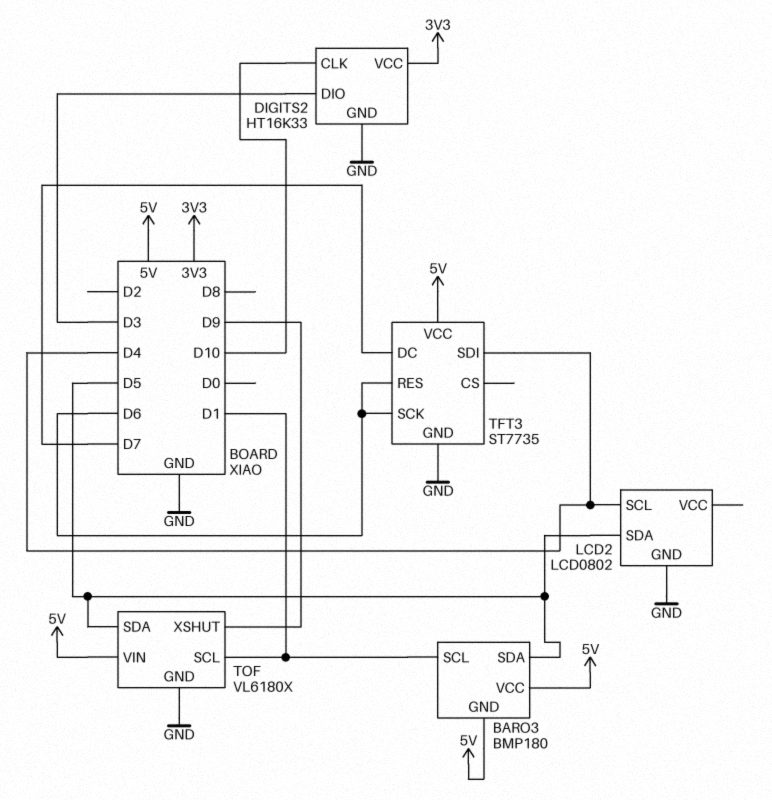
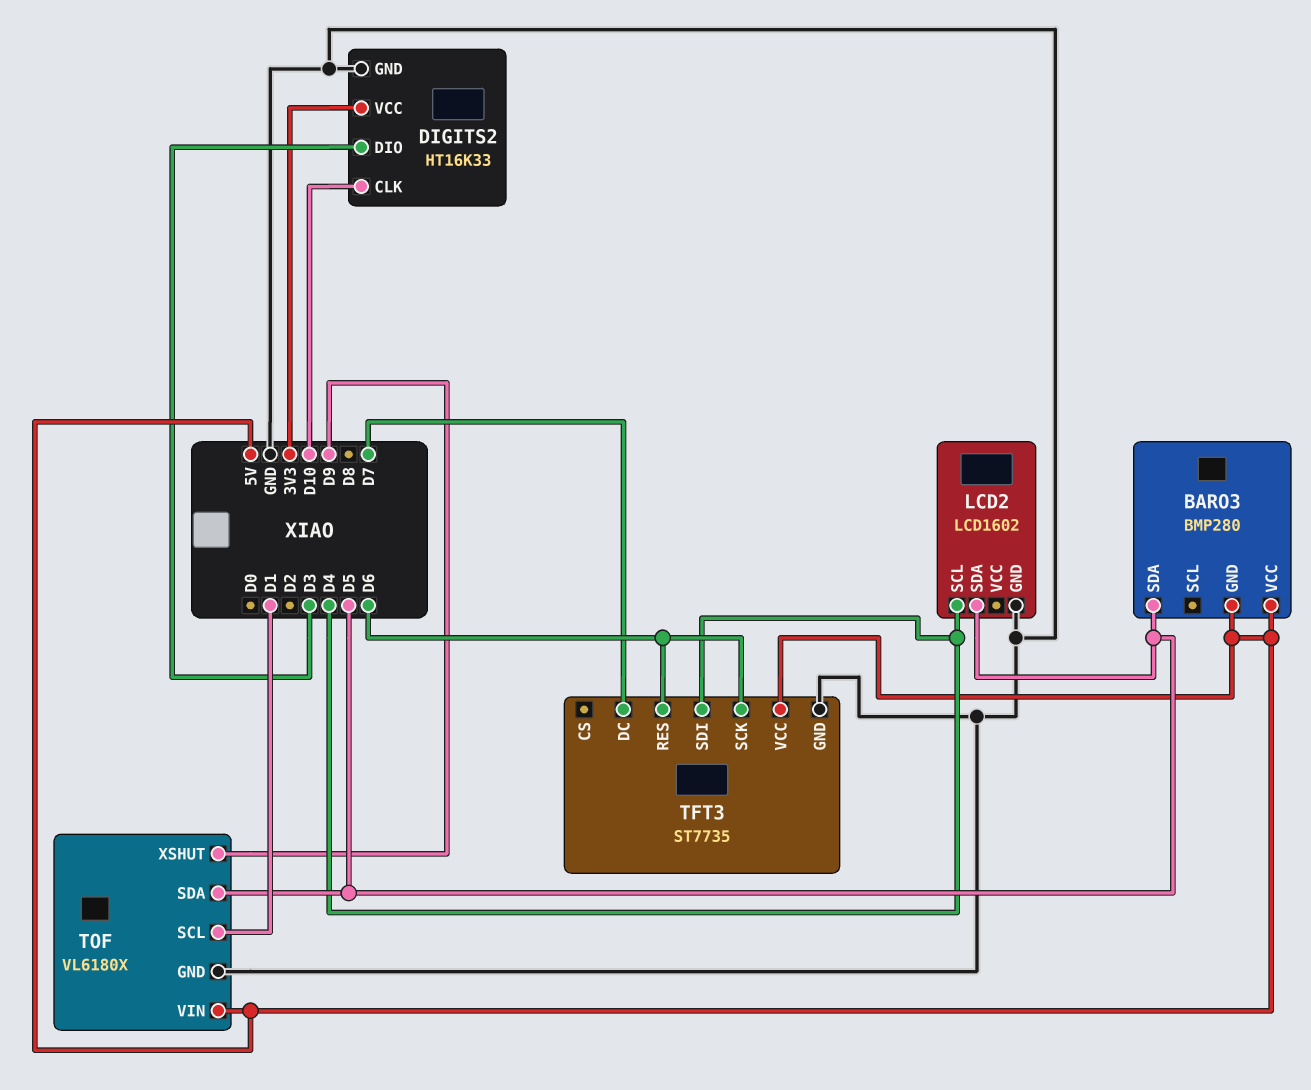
BARO3: BMP180 -> BMP280
BARO3 pin SCL: D1 -> none
LCD2: LCD0802 -> LCD1602

